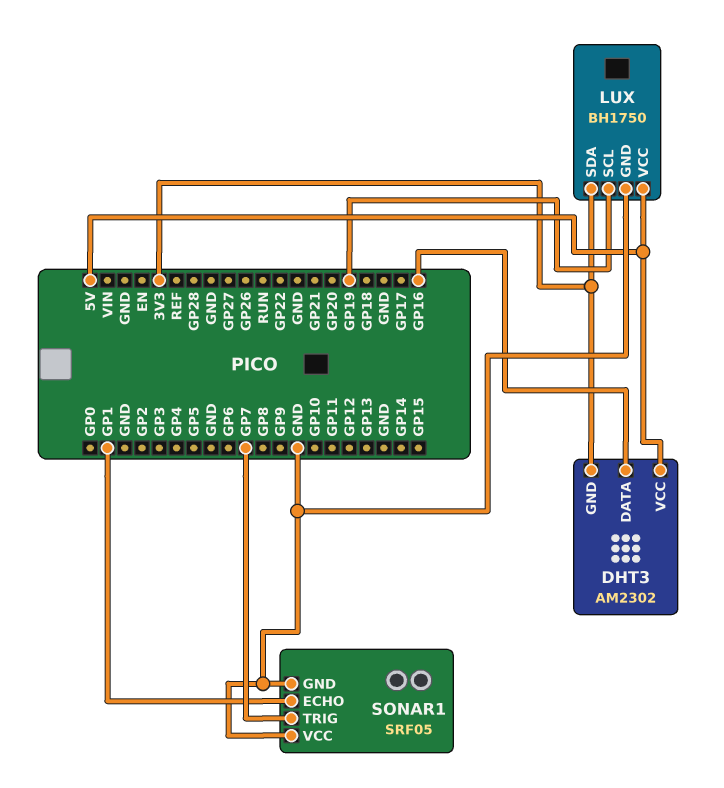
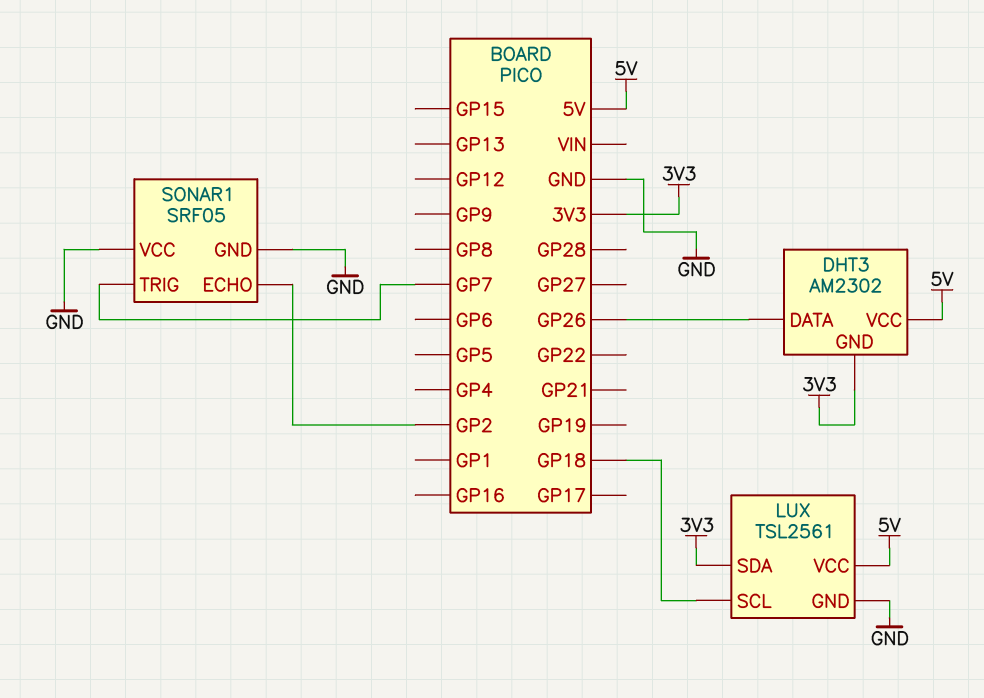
DHT3 pin DATA: GP16 -> GP26
LUX: BH1750 -> TSL2561
LUX pin SCL: GP19 -> GP18
SONAR1 pin ECHO: GP1 -> GP2

